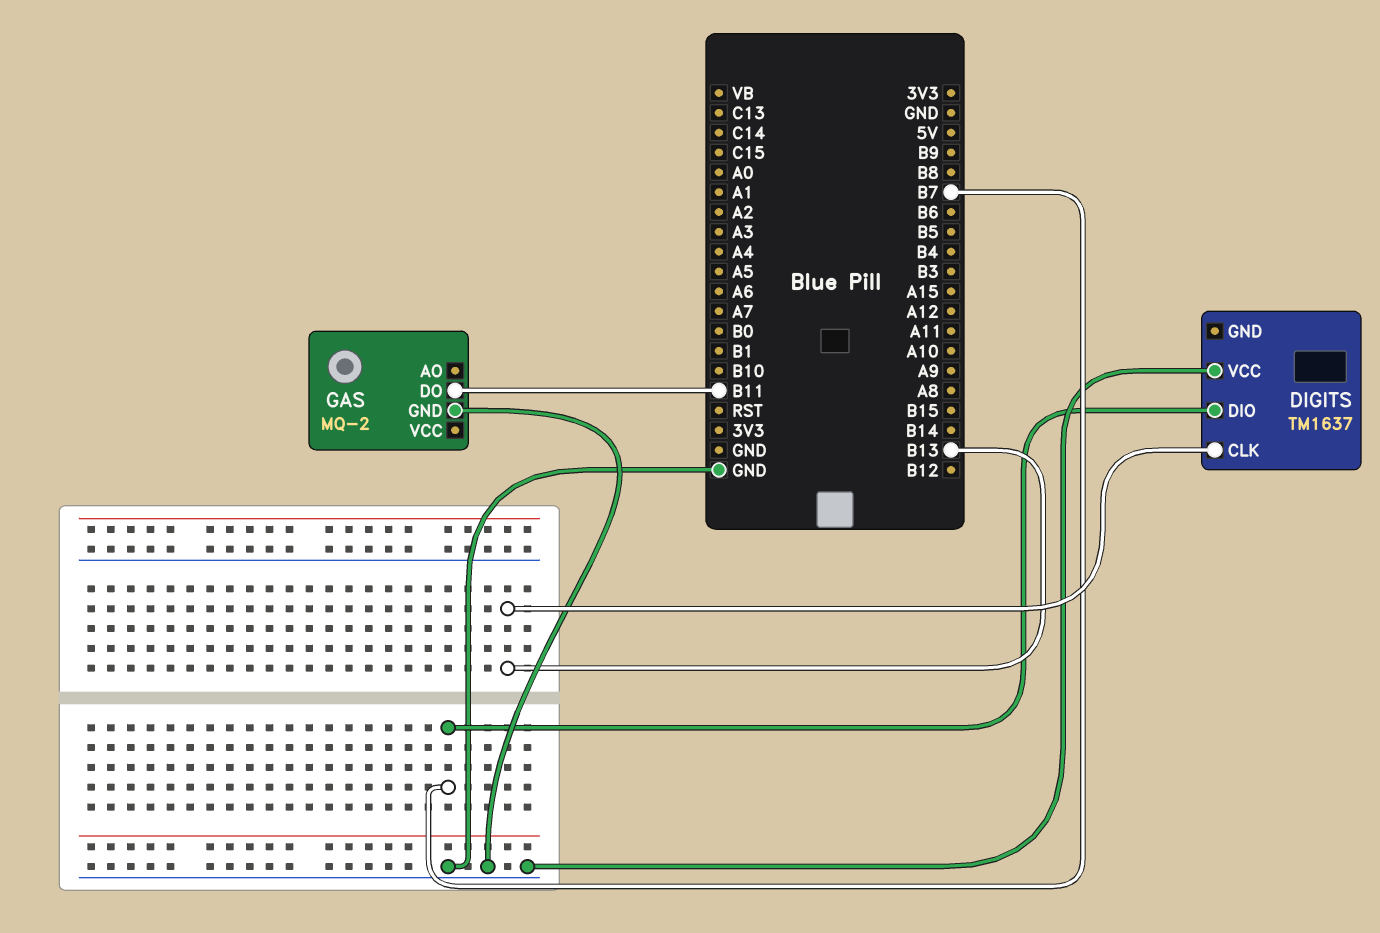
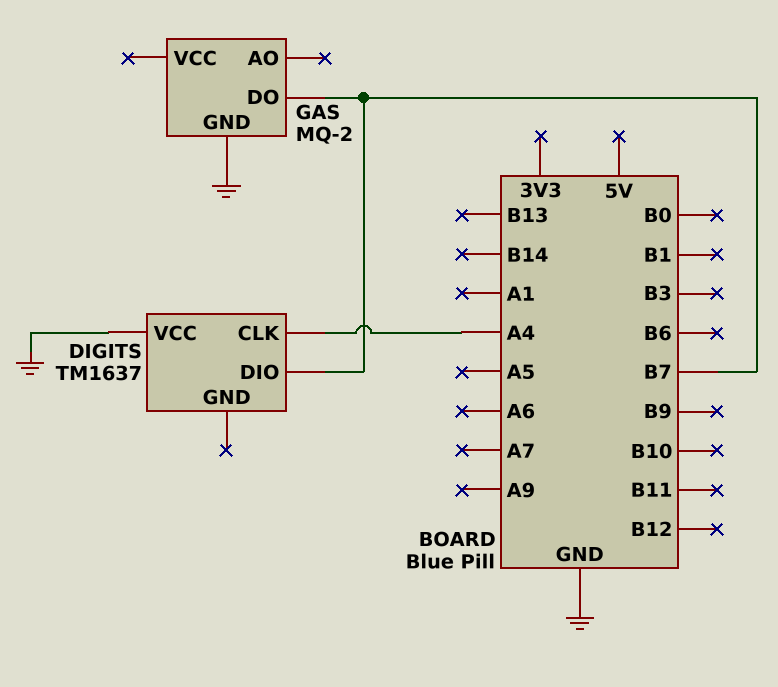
DIGITS pin CLK: B13 -> A4
GAS pin DO: B11 -> B7

